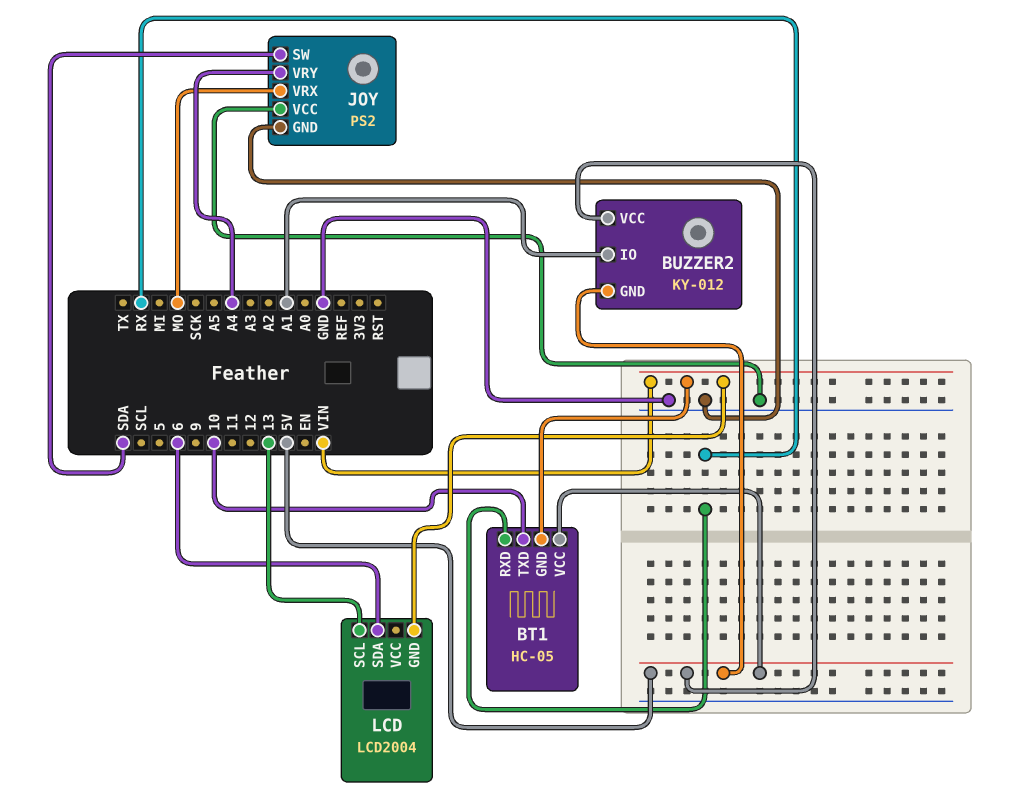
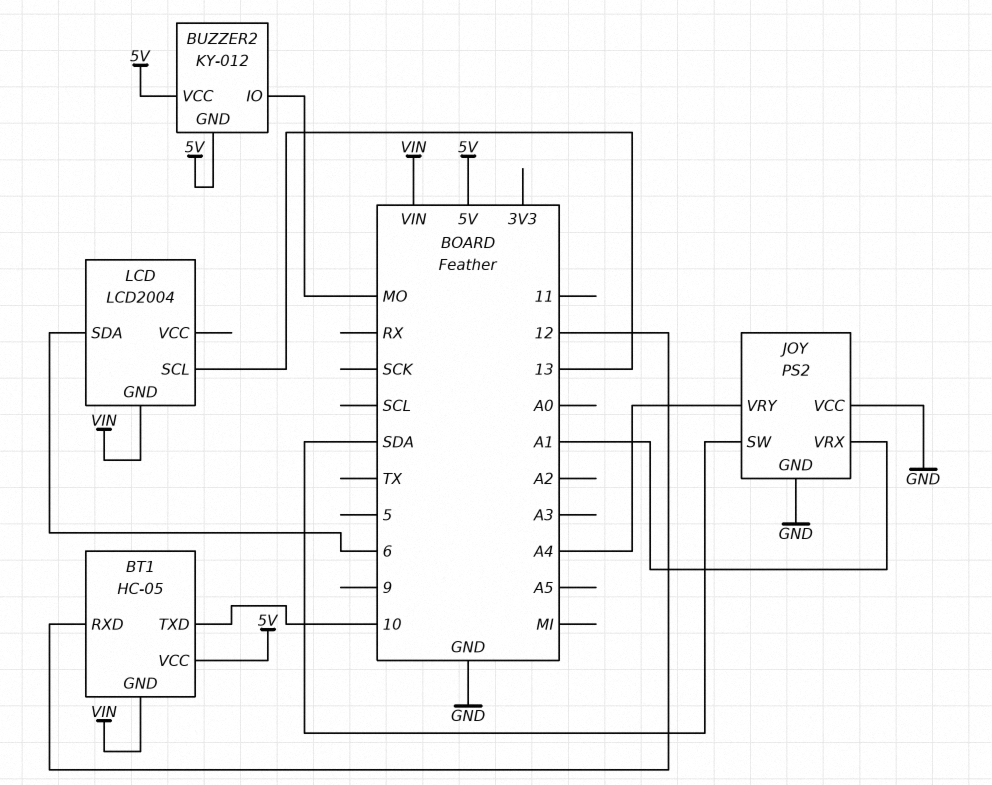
BT1 pin RXD: RX -> 12
BUZZER2 pin IO: A1 -> MO
JOY pin VRX: MO -> A1

